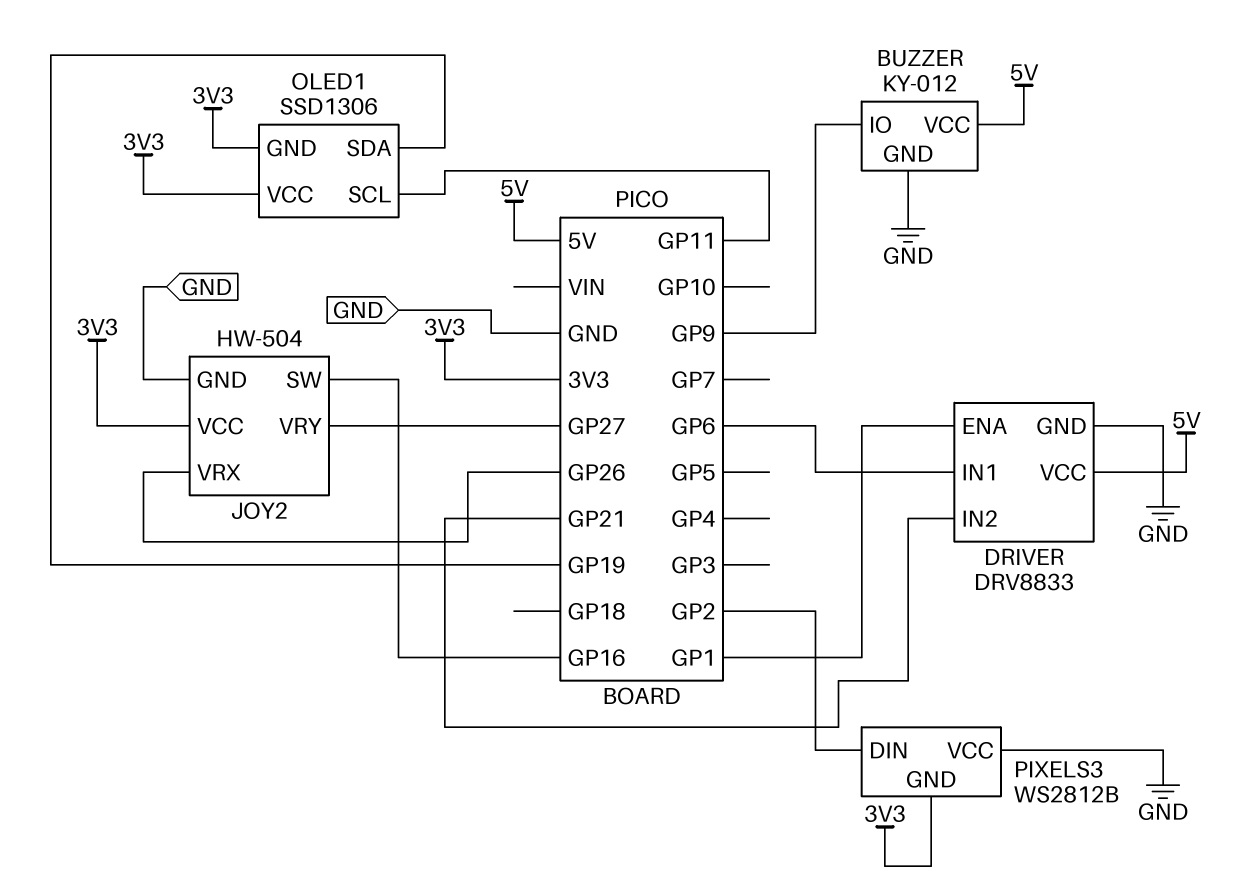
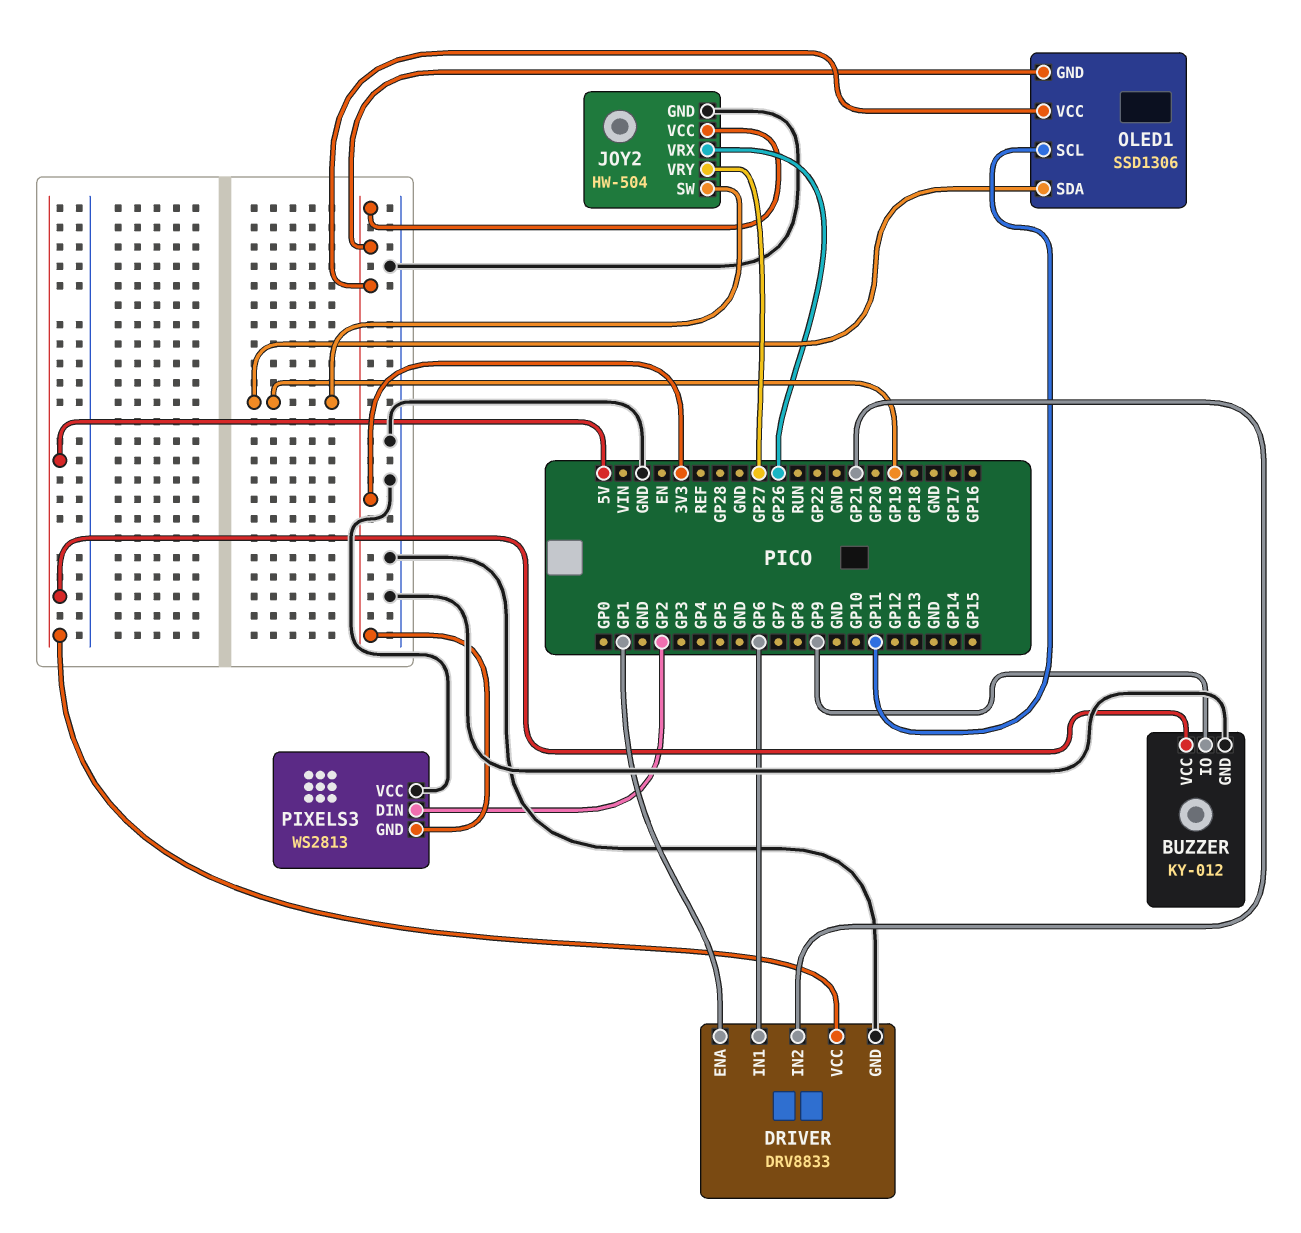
JOY2 pin SW: GP16 -> GP19
PIXELS3: WS2812B -> WS2813

